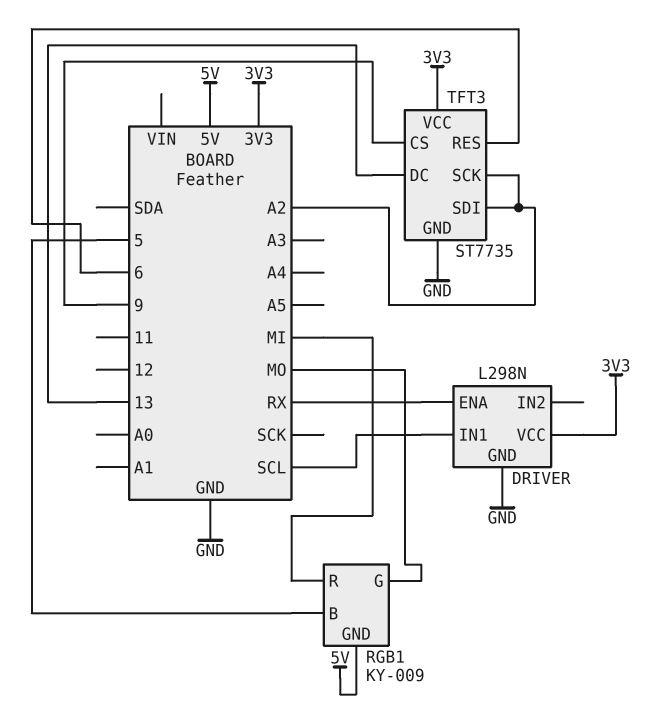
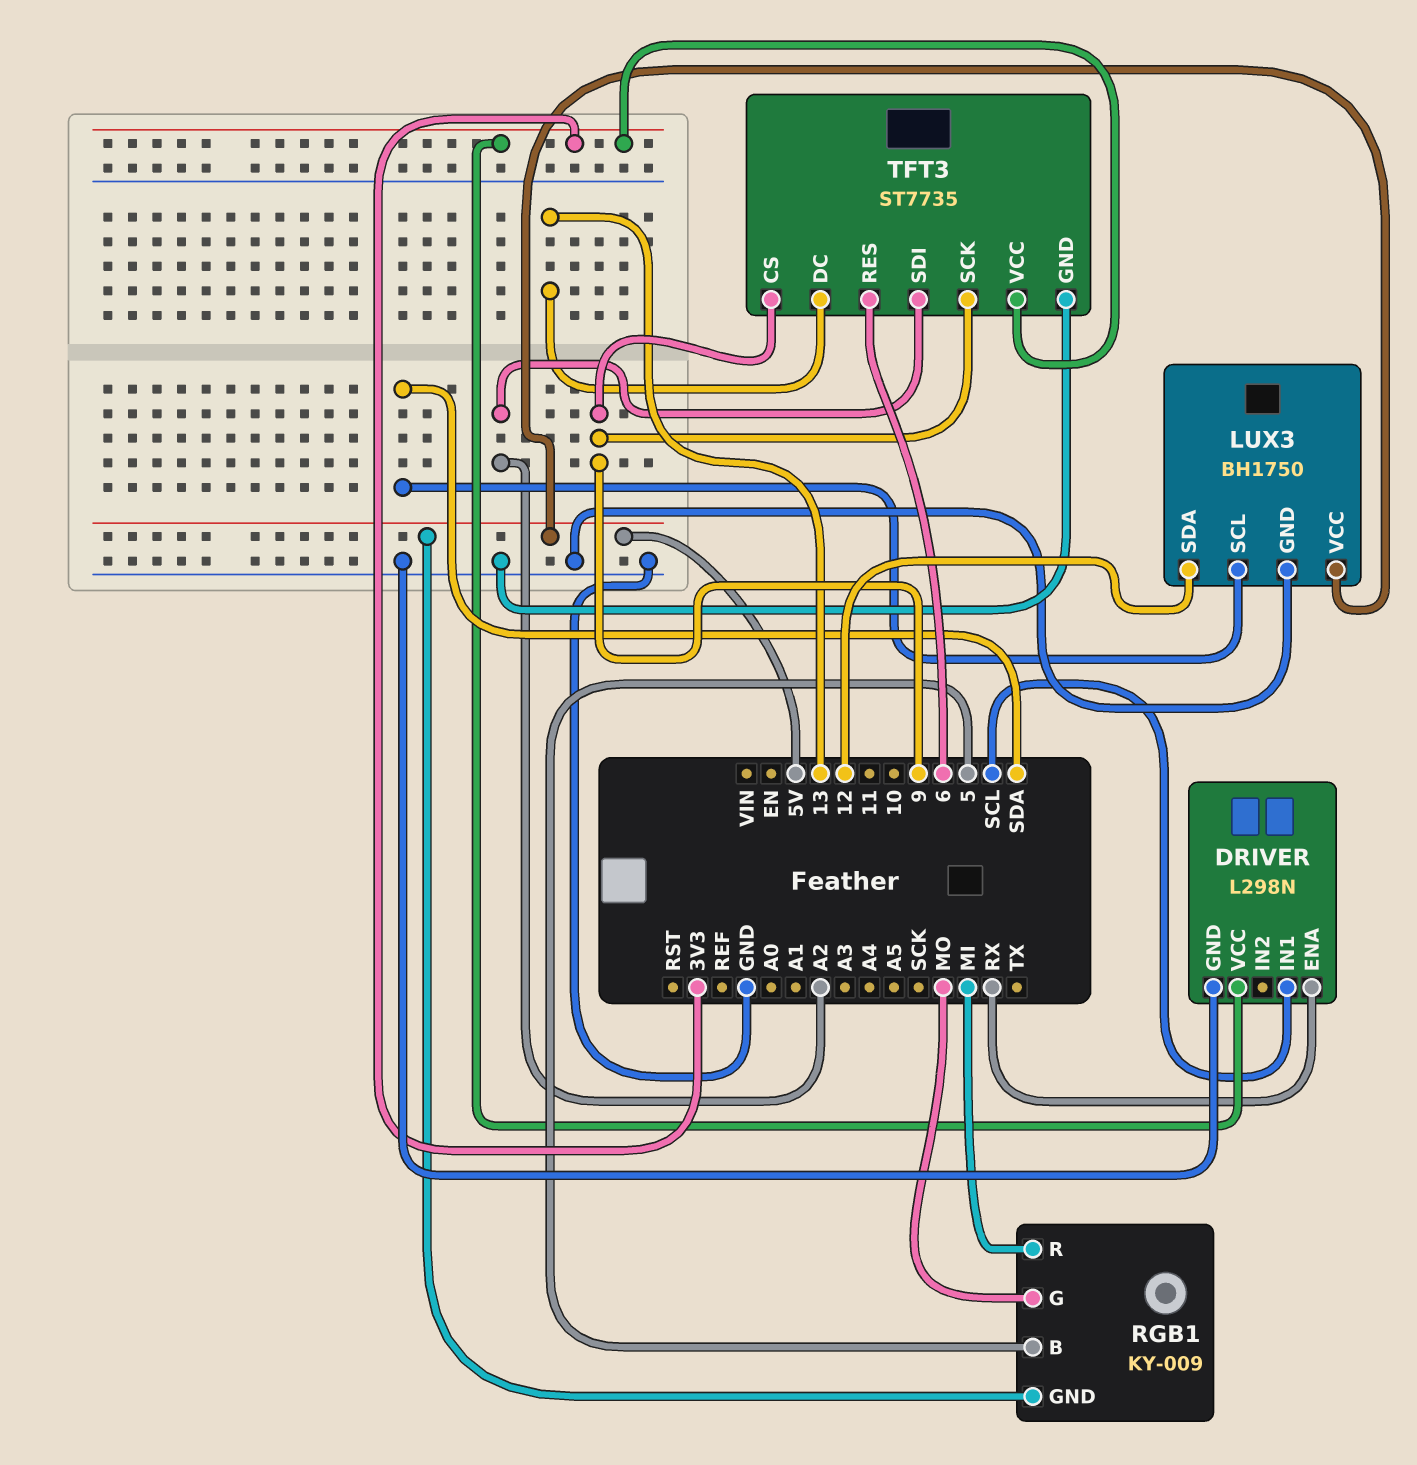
LUX3: none -> BH1750
LUX3 pin GND: none -> GND
LUX3 pin SCL: none -> SDA
LUX3 pin SDA: none -> 12
LUX3 pin VCC: none -> 5V
TFT3 pin SCK: A2 -> 9

